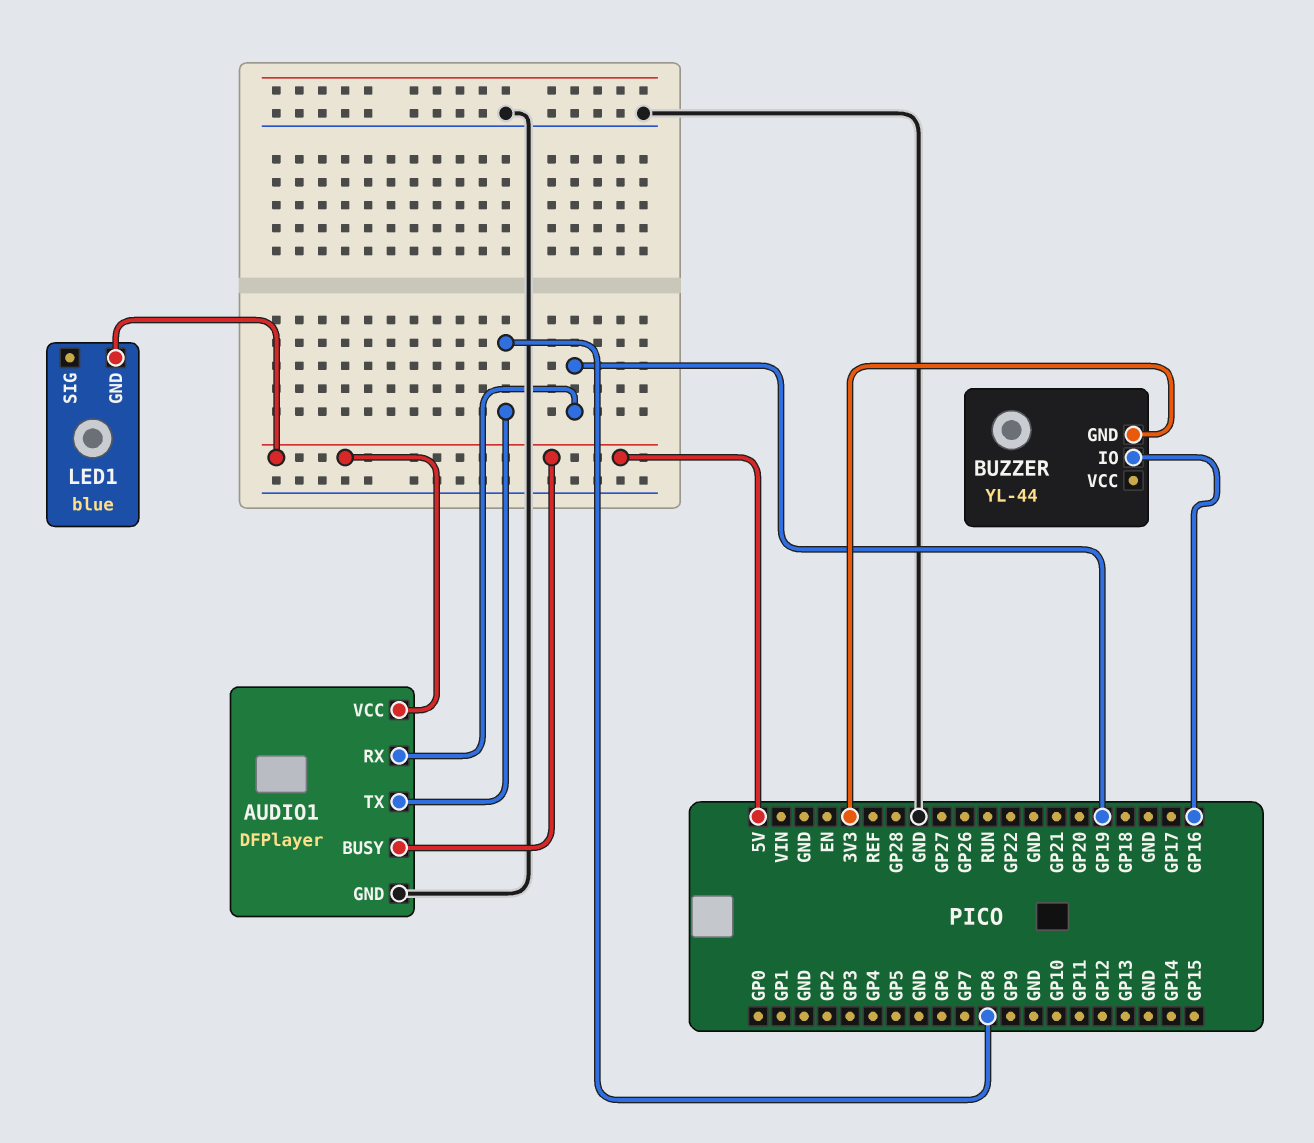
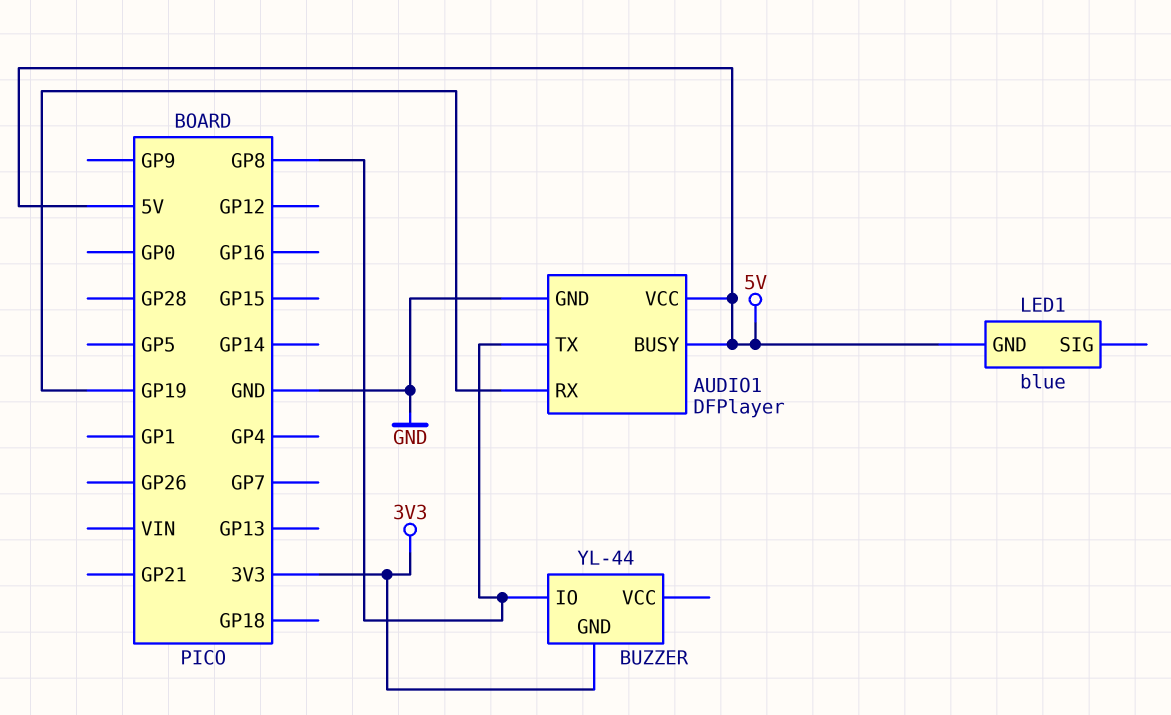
BUZZER pin IO: GP16 -> GP8

